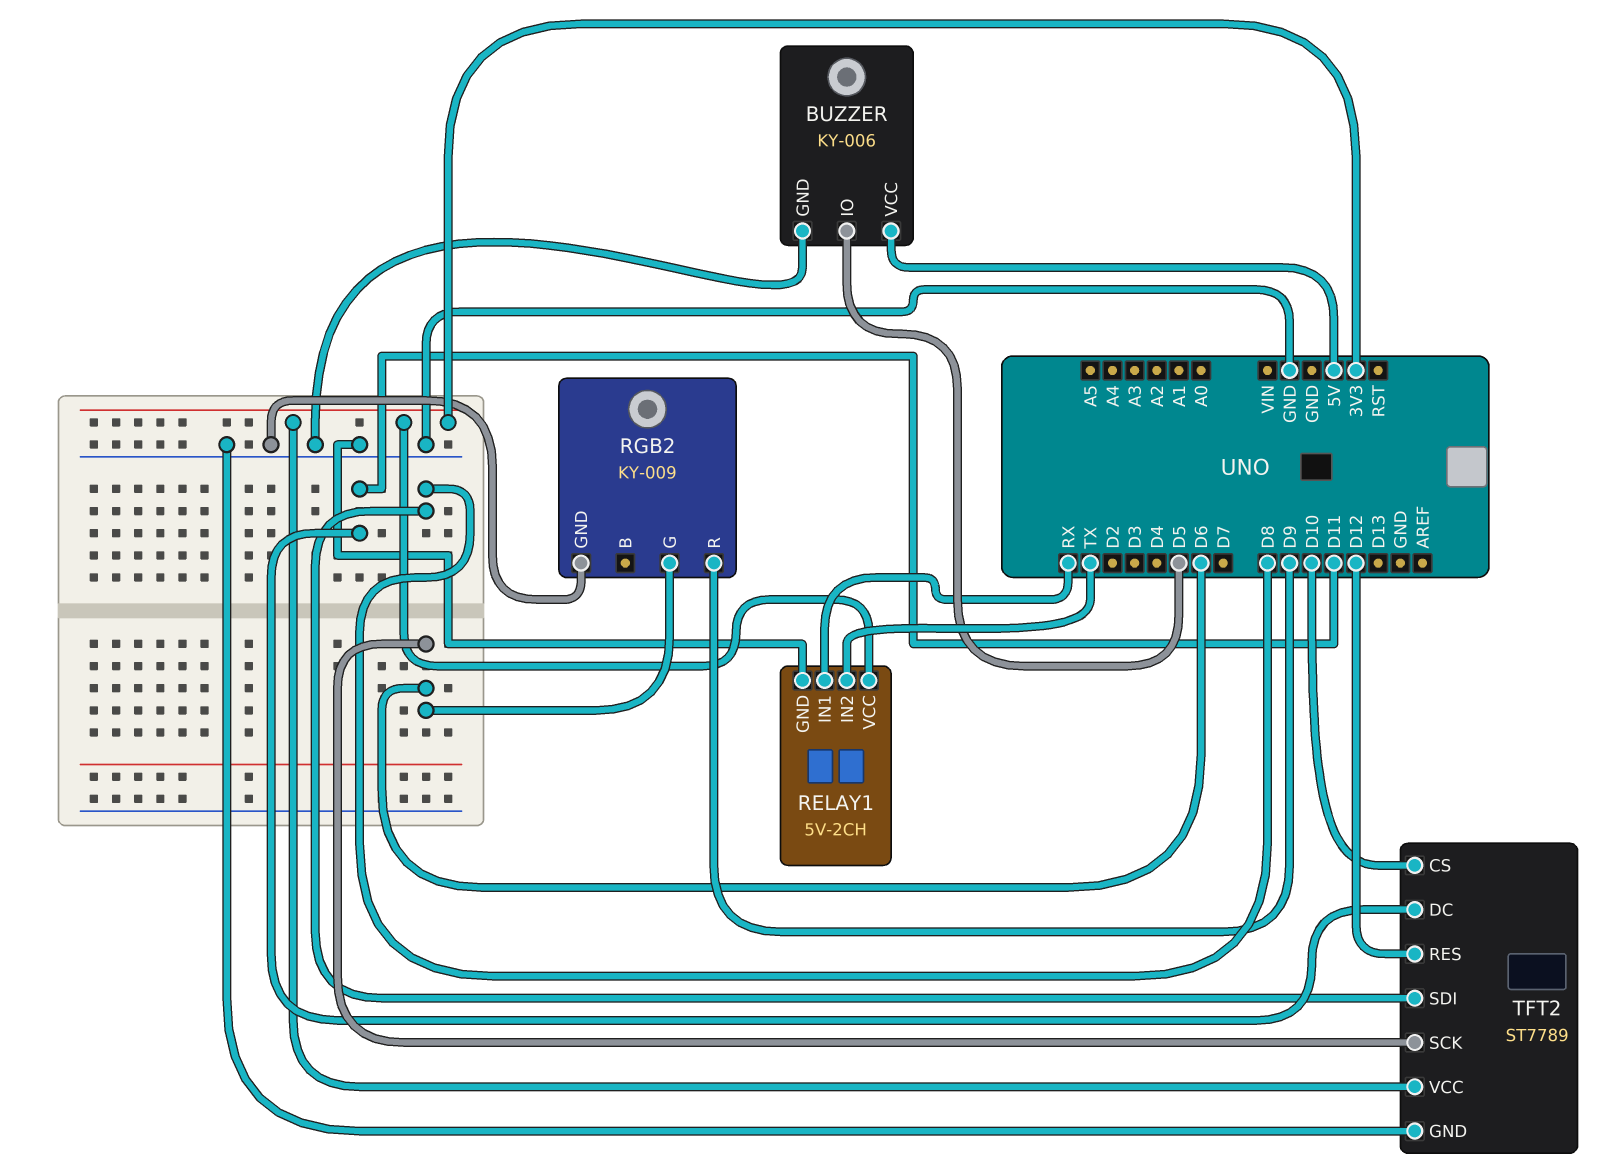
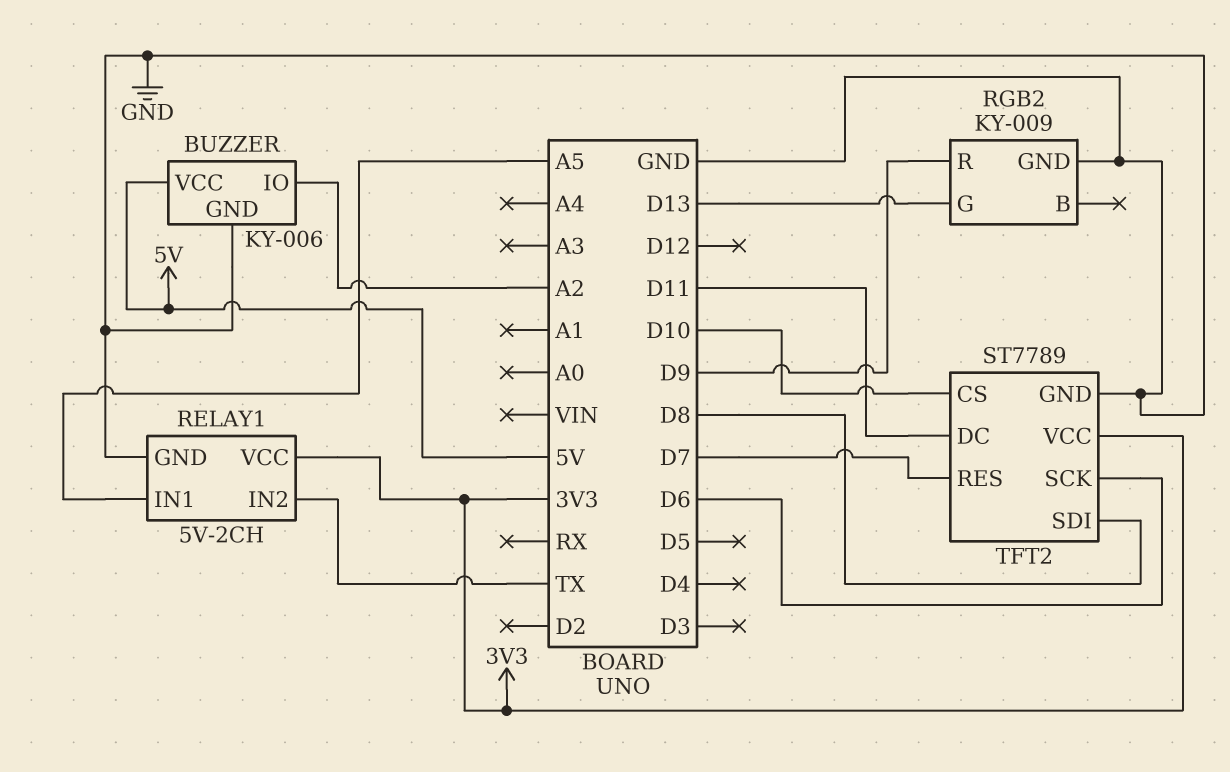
BUZZER pin IO: D5 -> A2
RELAY1 pin IN1: RX -> A5
RGB2 pin G: D6 -> D13
TFT2 pin RES: D12 -> D7

